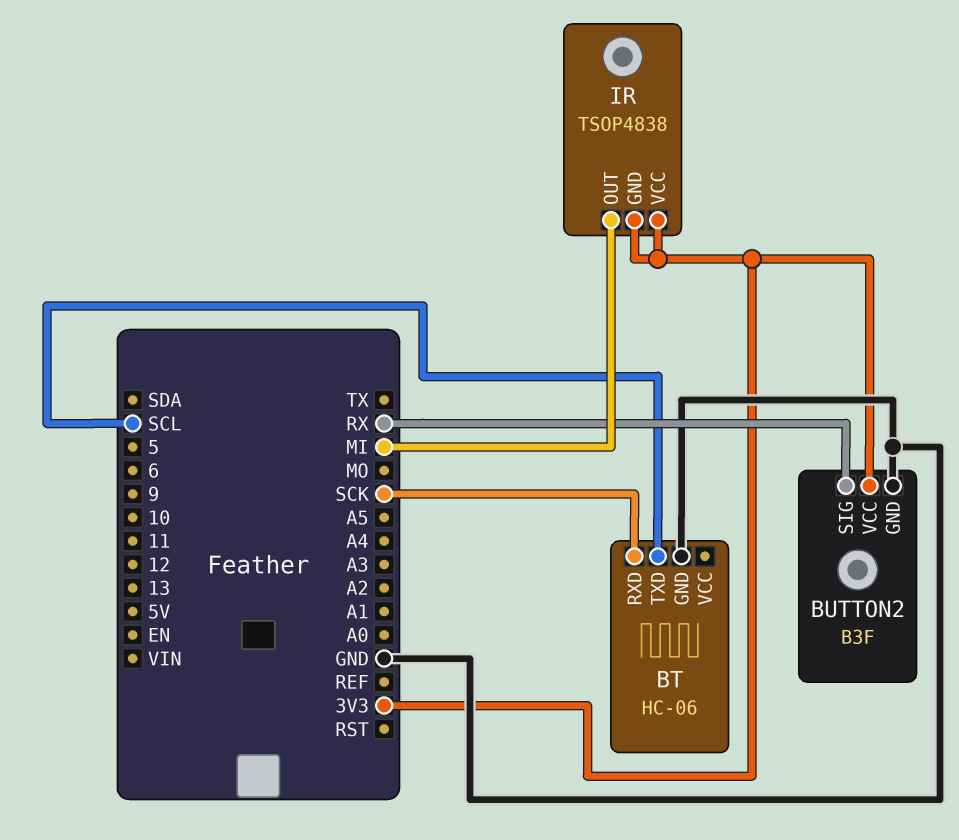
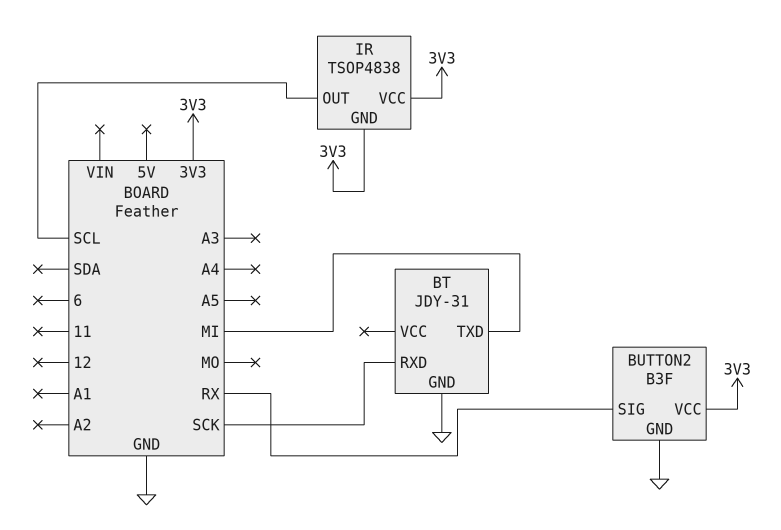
BT: HC-06 -> JDY-31
BT pin TXD: SCL -> MI
IR pin OUT: MI -> SCL

